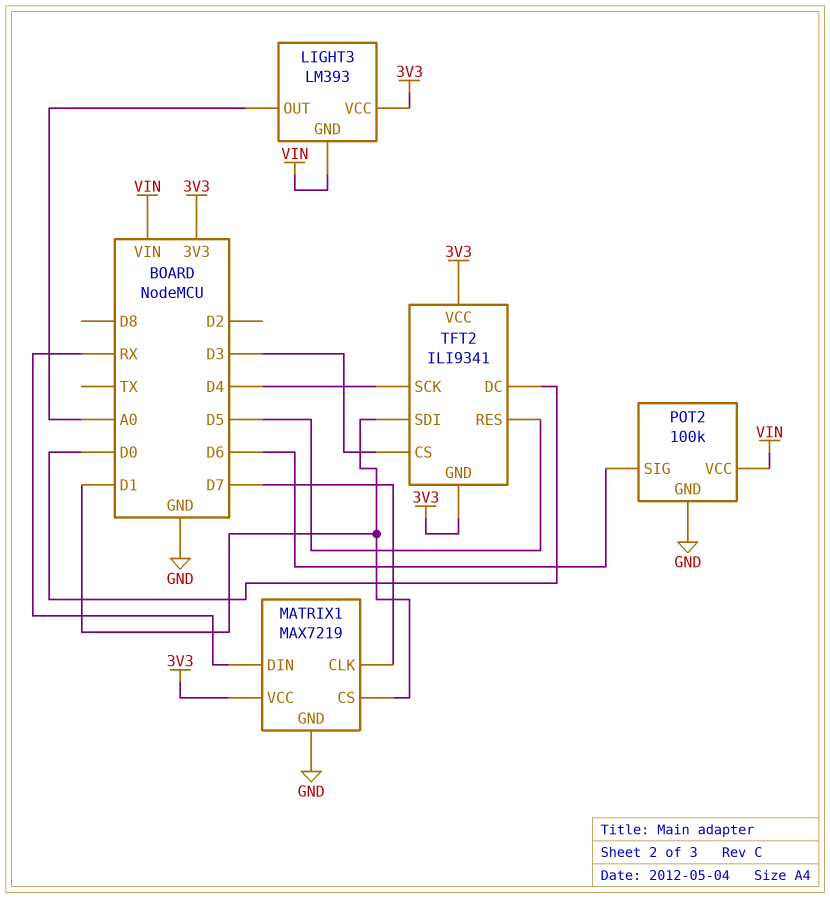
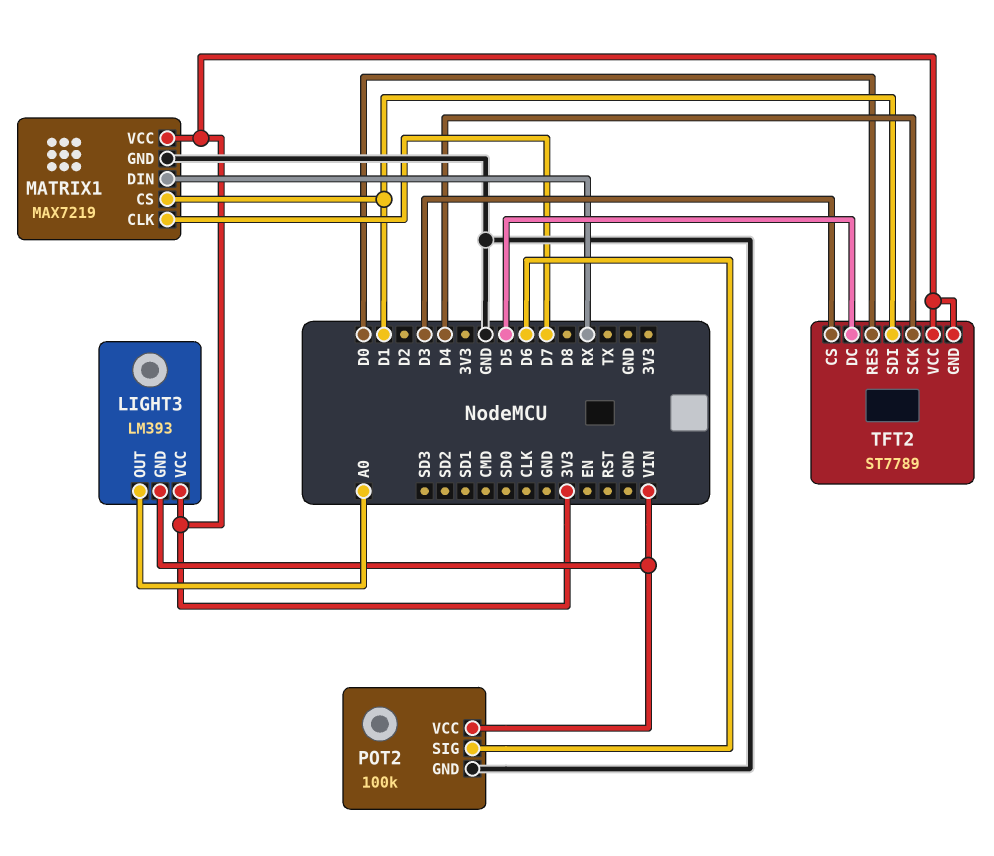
TFT2: ILI9341 -> ST7789
TFT2 pin DC: D0 -> D5
TFT2 pin RES: D5 -> D0

